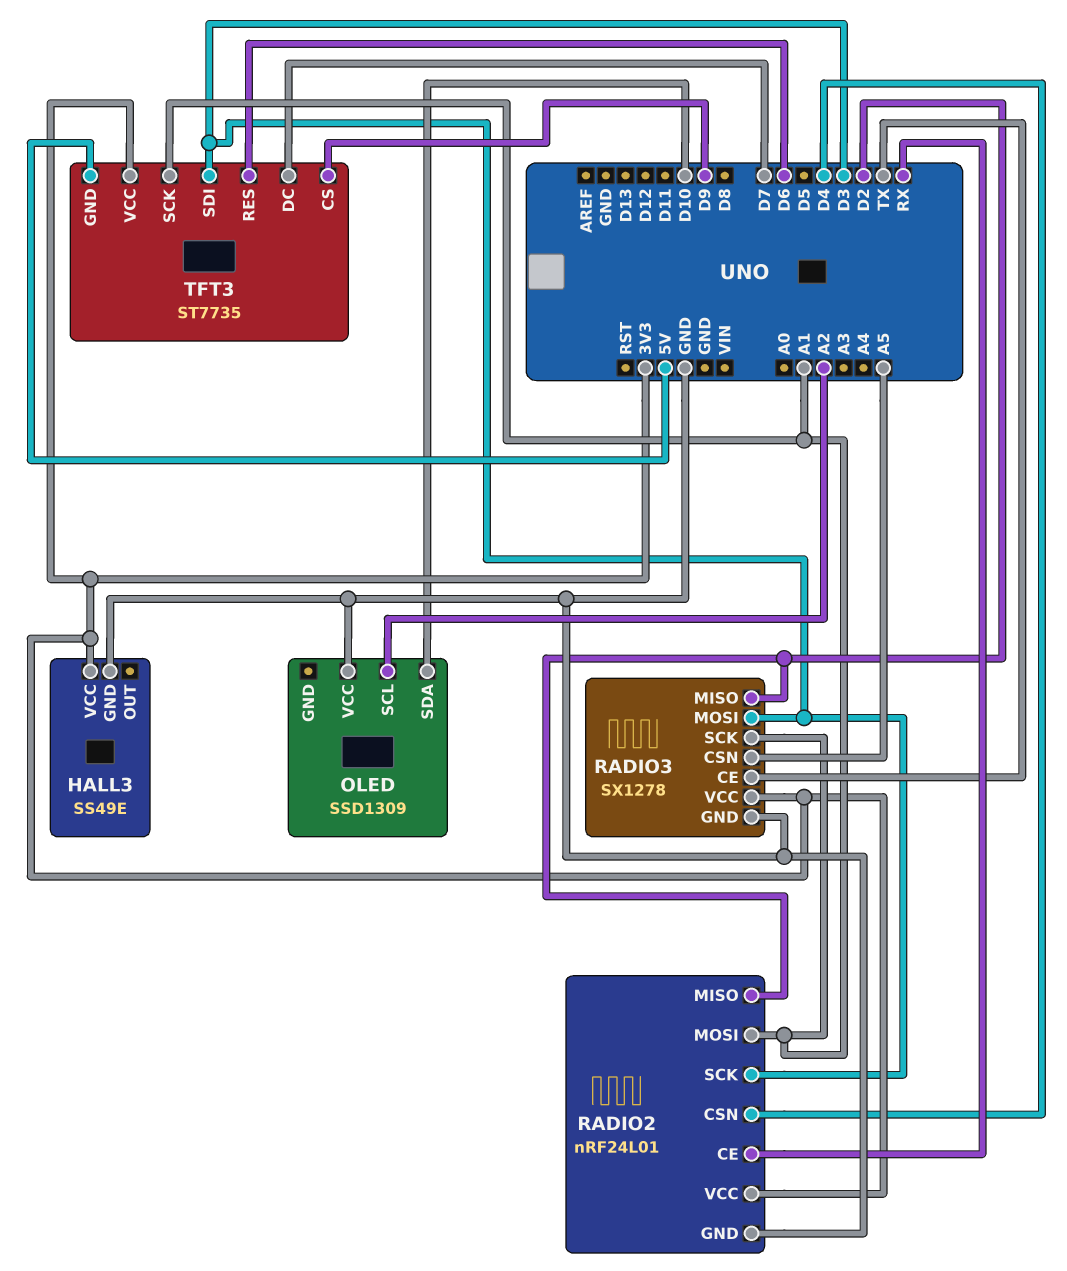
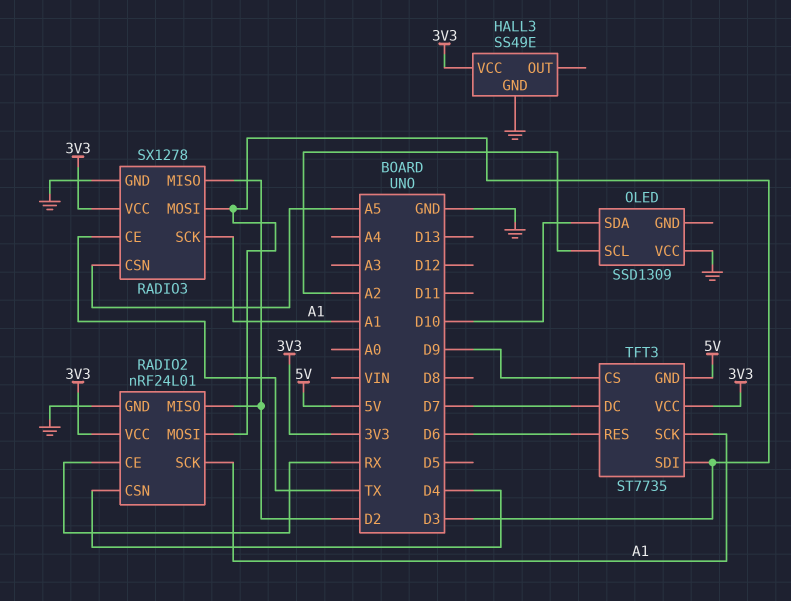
RADIO2 pin MOSI: A1 -> D3
RADIO2 pin SCK: D3 -> A1

